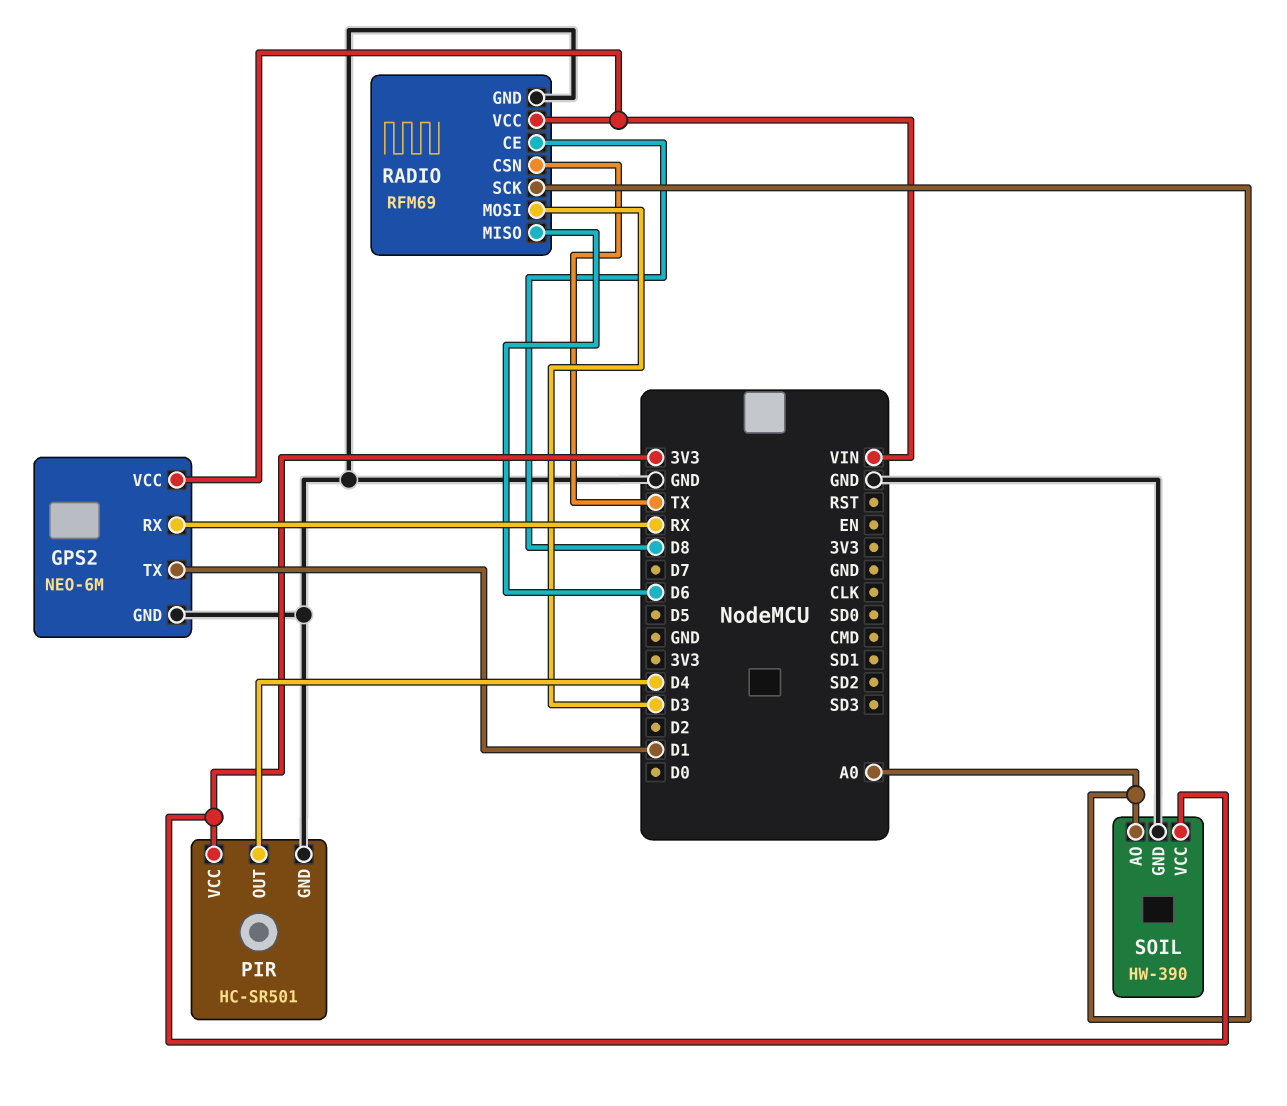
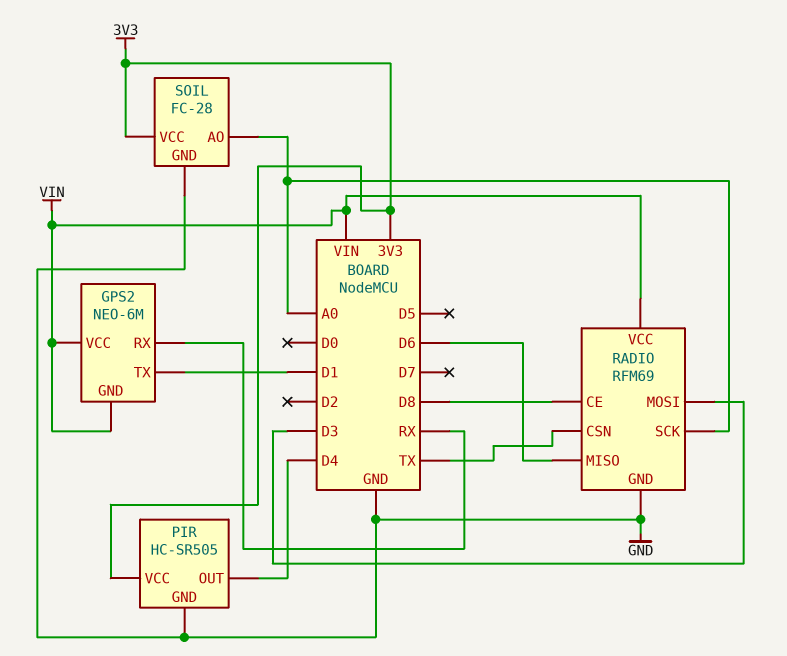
GPS2 pin GND: GND -> VIN
PIR: HC-SR501 -> HC-SR505
SOIL: HW-390 -> FC-28

